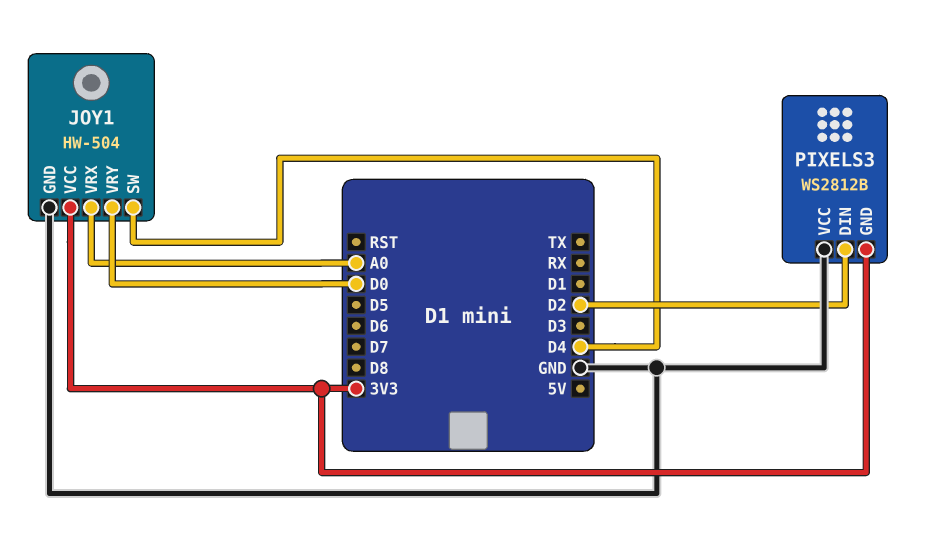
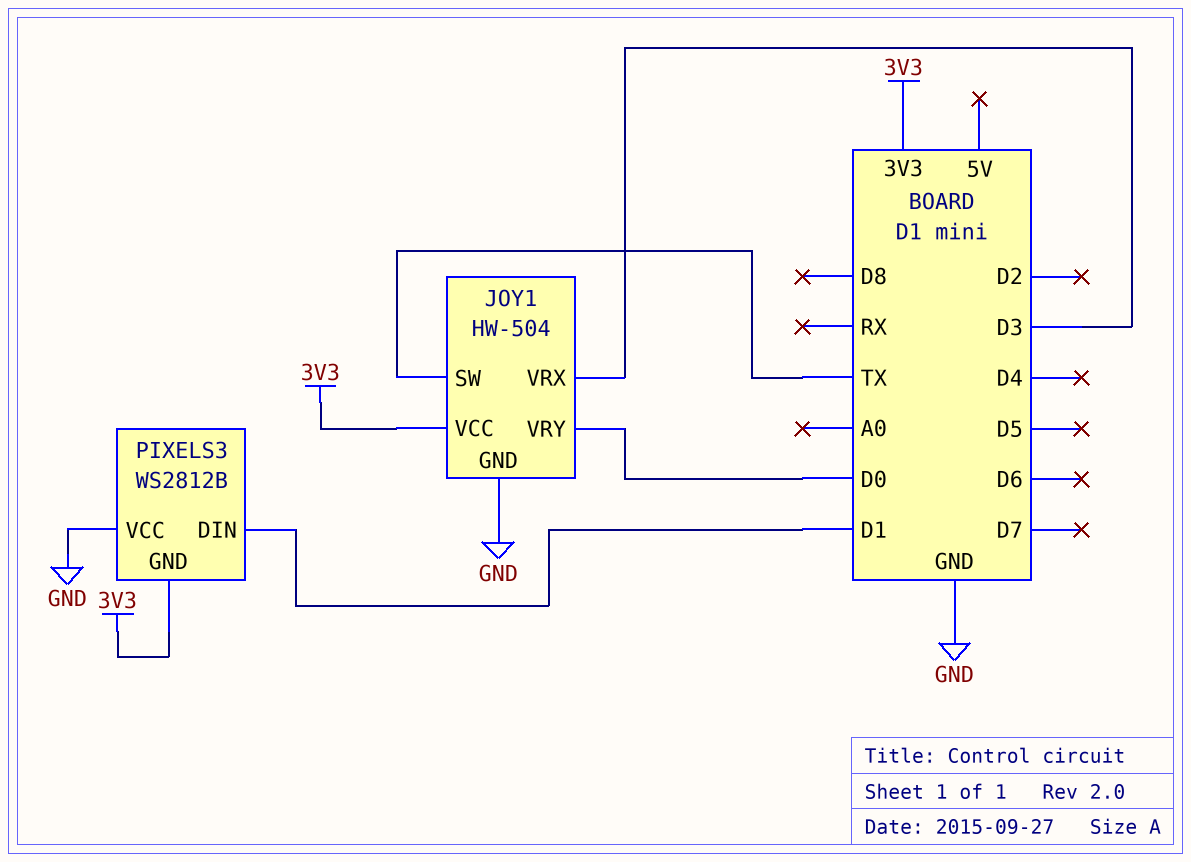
JOY1 pin SW: D4 -> TX
JOY1 pin VRX: A0 -> D3
PIXELS3 pin DIN: D2 -> D1

